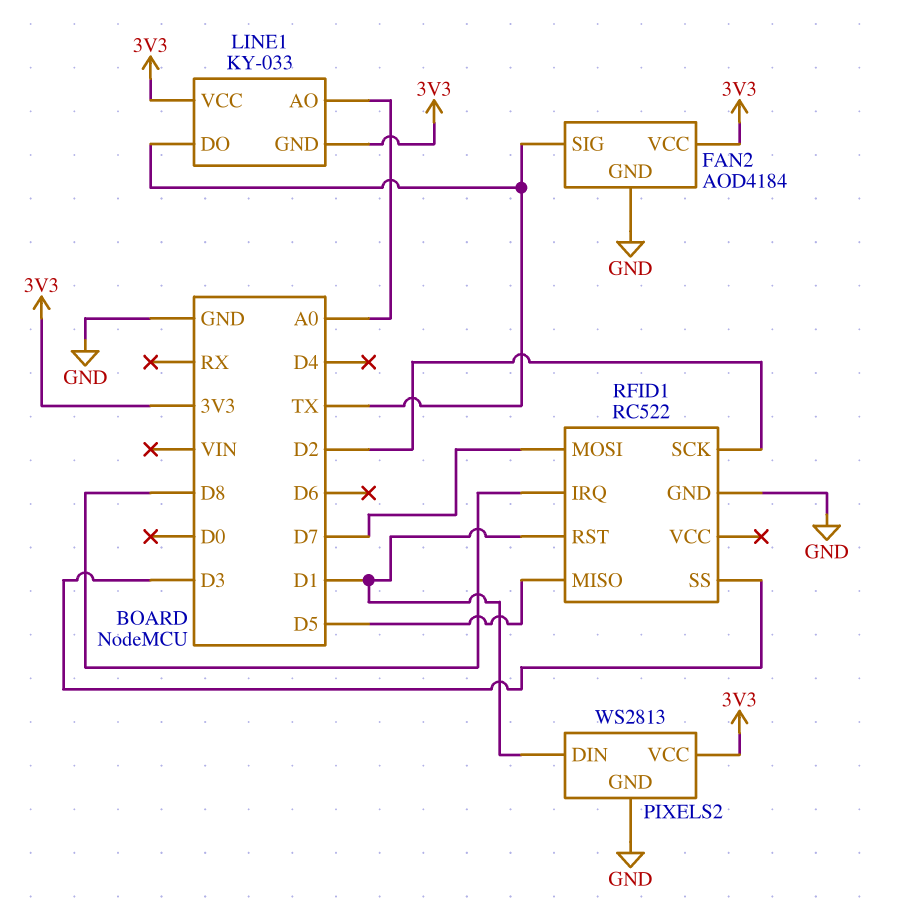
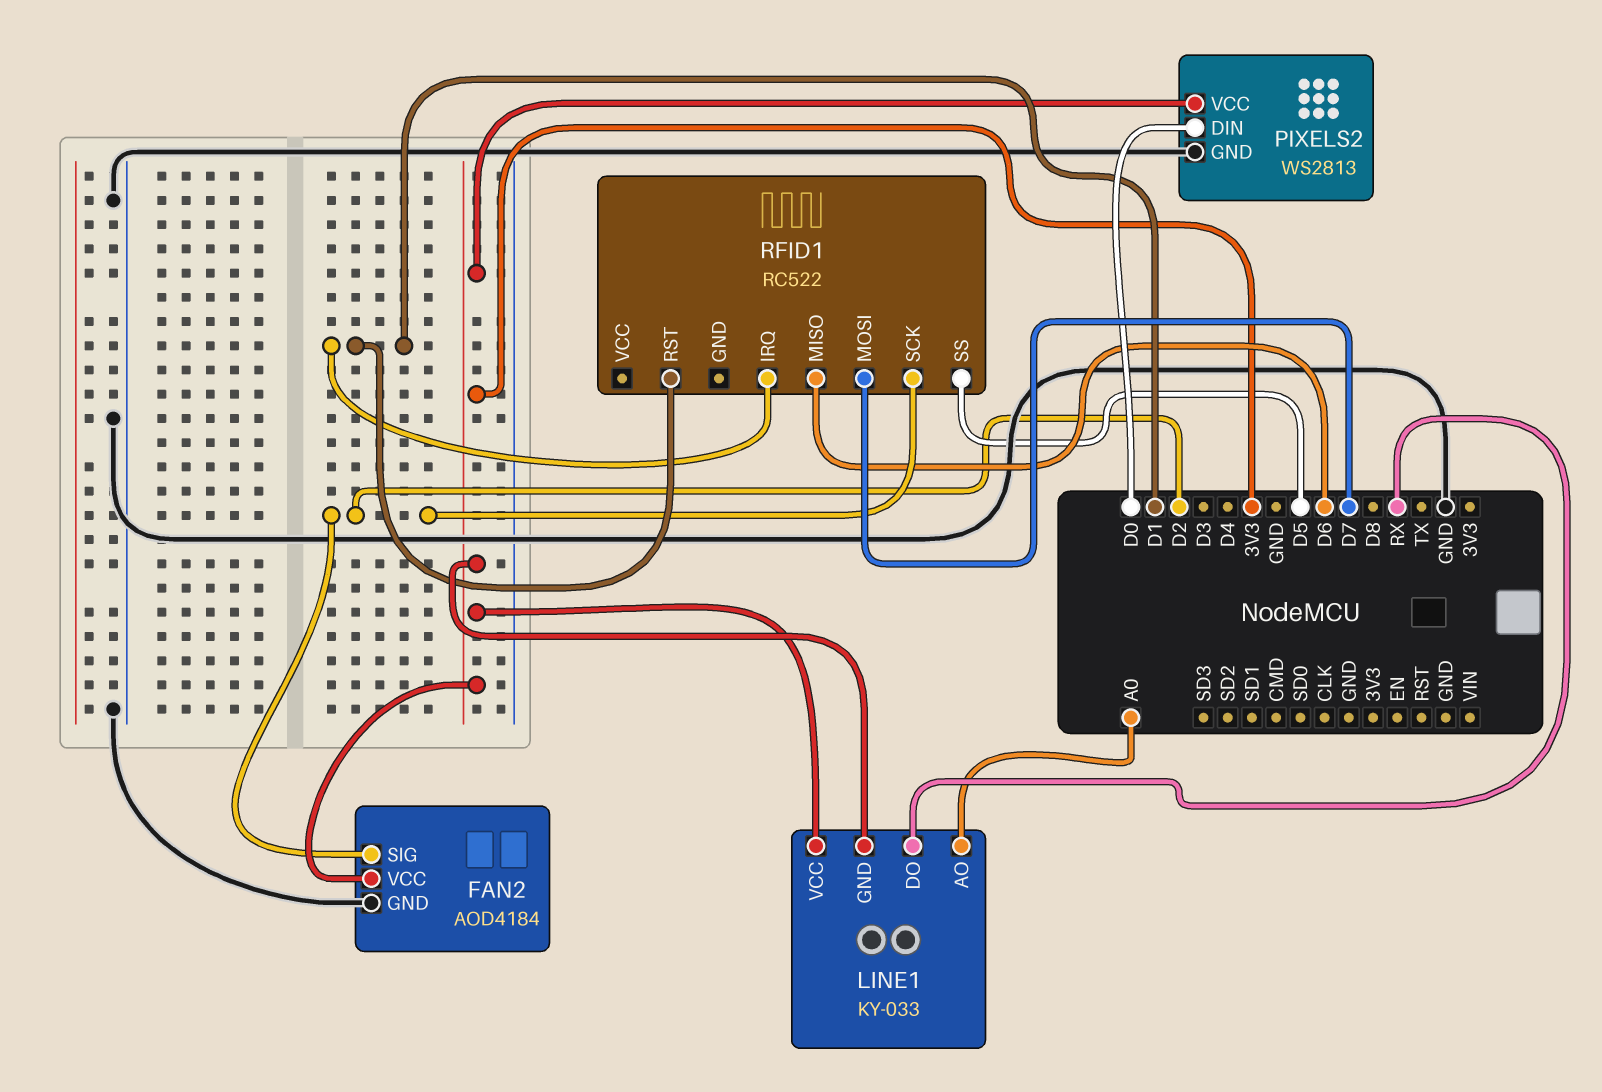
FAN2 pin SIG: TX -> D2
LINE1 pin DO: TX -> RX
PIXELS2 pin DIN: D1 -> D0
RFID1 pin GND: GND -> none
RFID1 pin IRQ: D8 -> D1
RFID1 pin MISO: D5 -> D6
RFID1 pin SS: D3 -> D5

